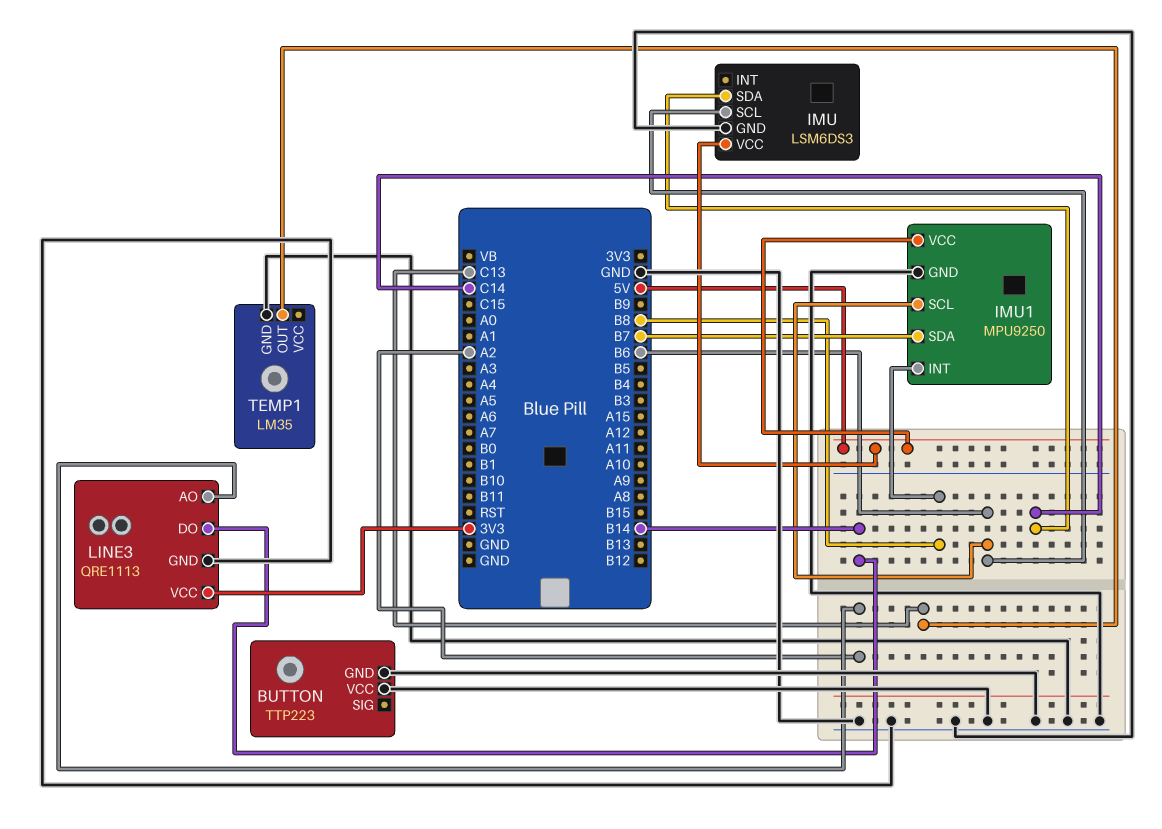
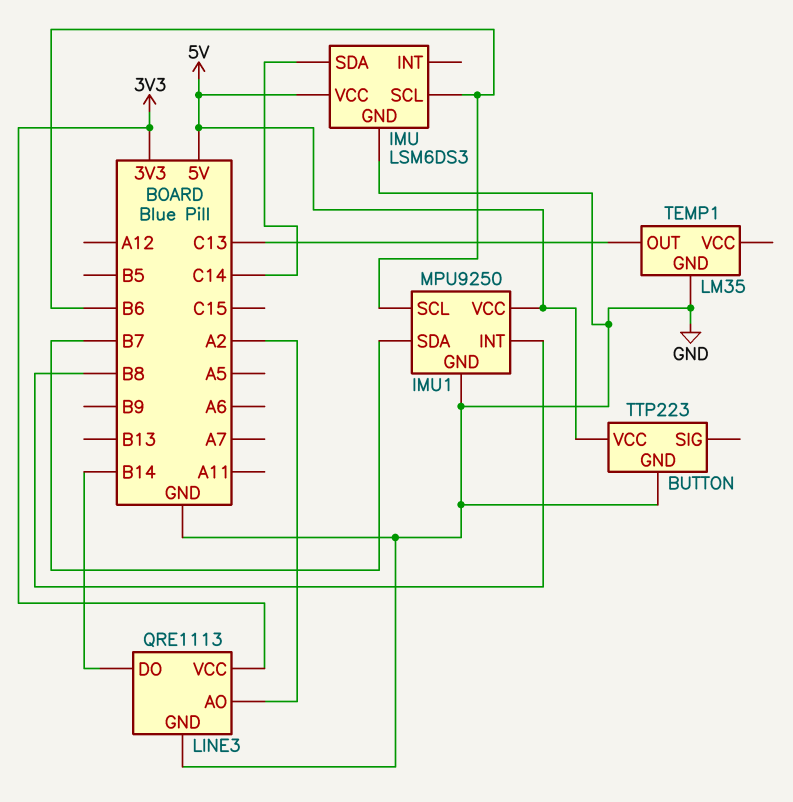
BUTTON pin VCC: GND -> 5V

